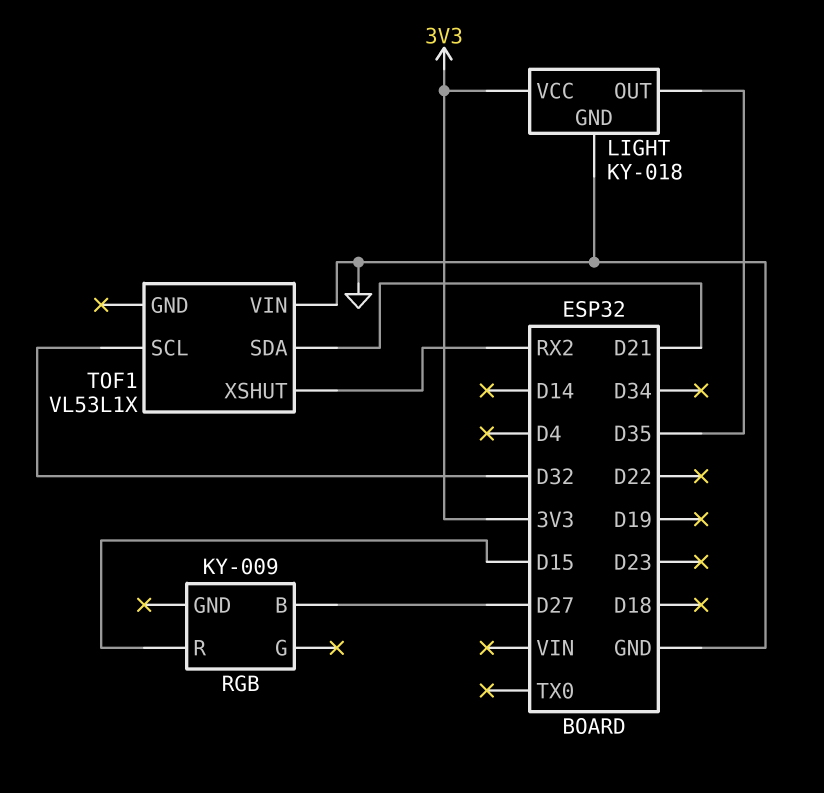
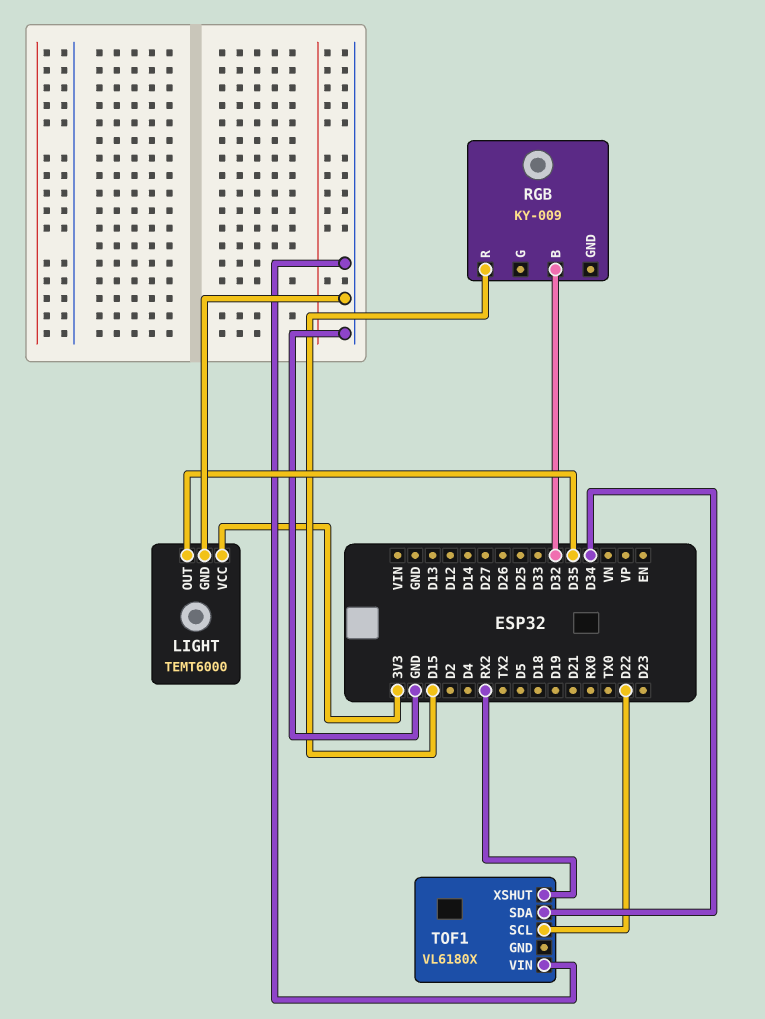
LIGHT: KY-018 -> TEMT6000
RGB pin B: D27 -> D32
TOF1: VL53L1X -> VL6180X
TOF1 pin SCL: D32 -> D22
TOF1 pin SDA: D21 -> D34

